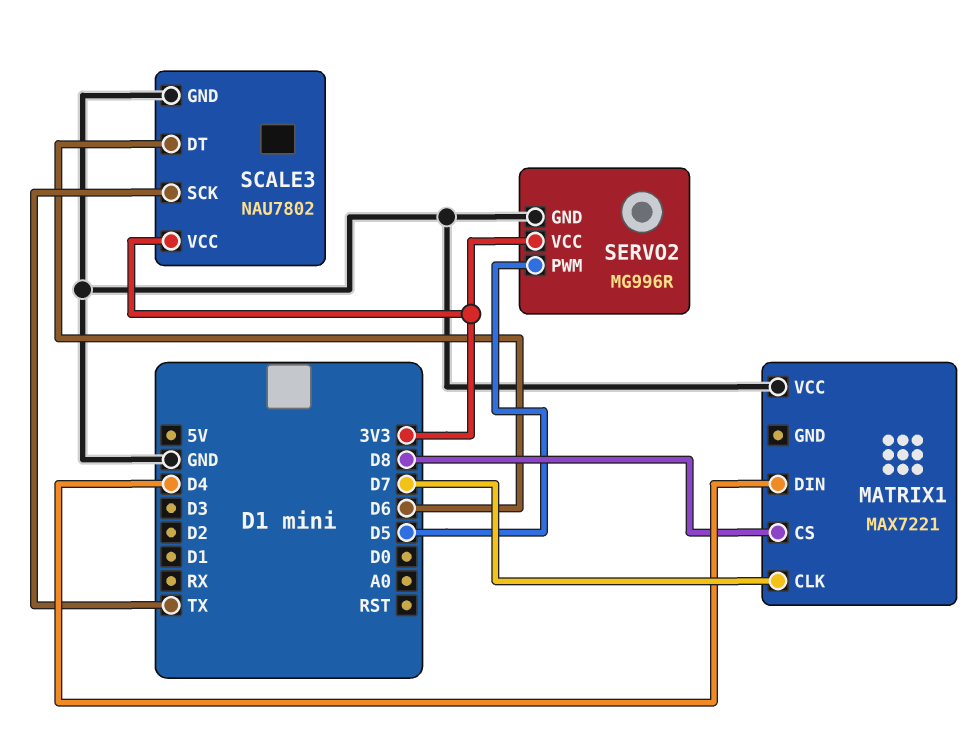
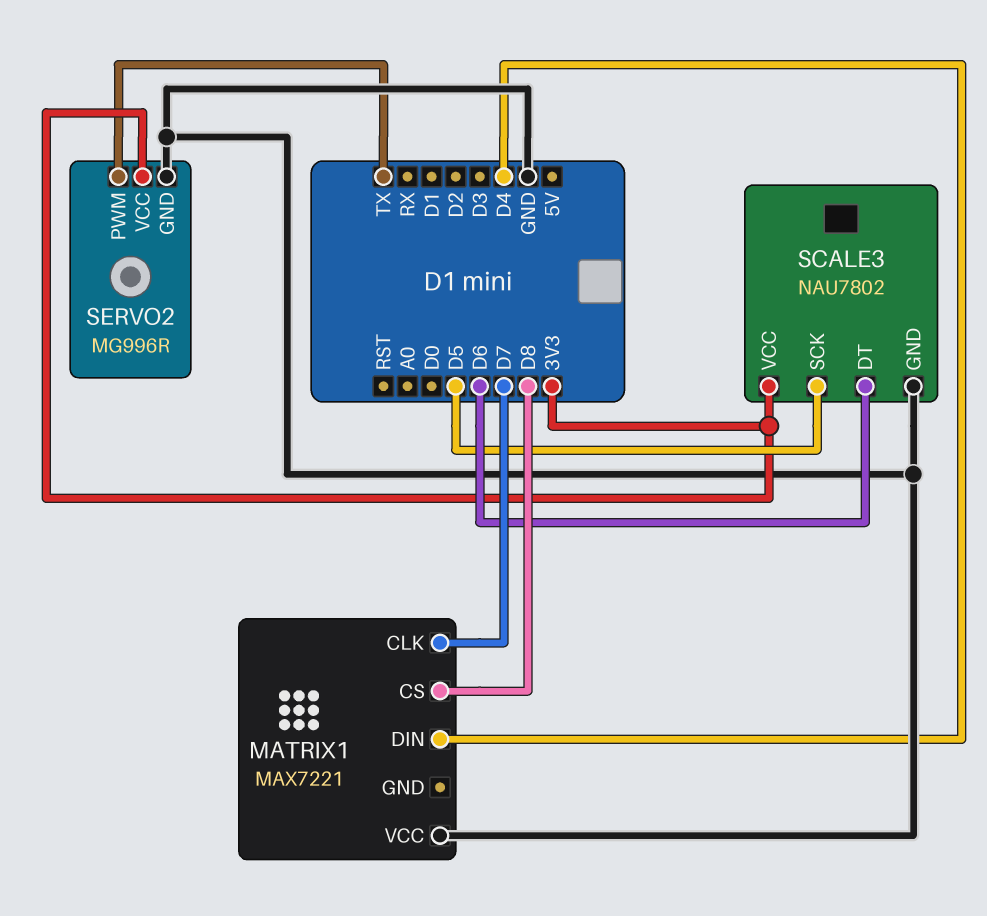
SCALE3 pin SCK: TX -> D5
SERVO2 pin PWM: D5 -> TX

